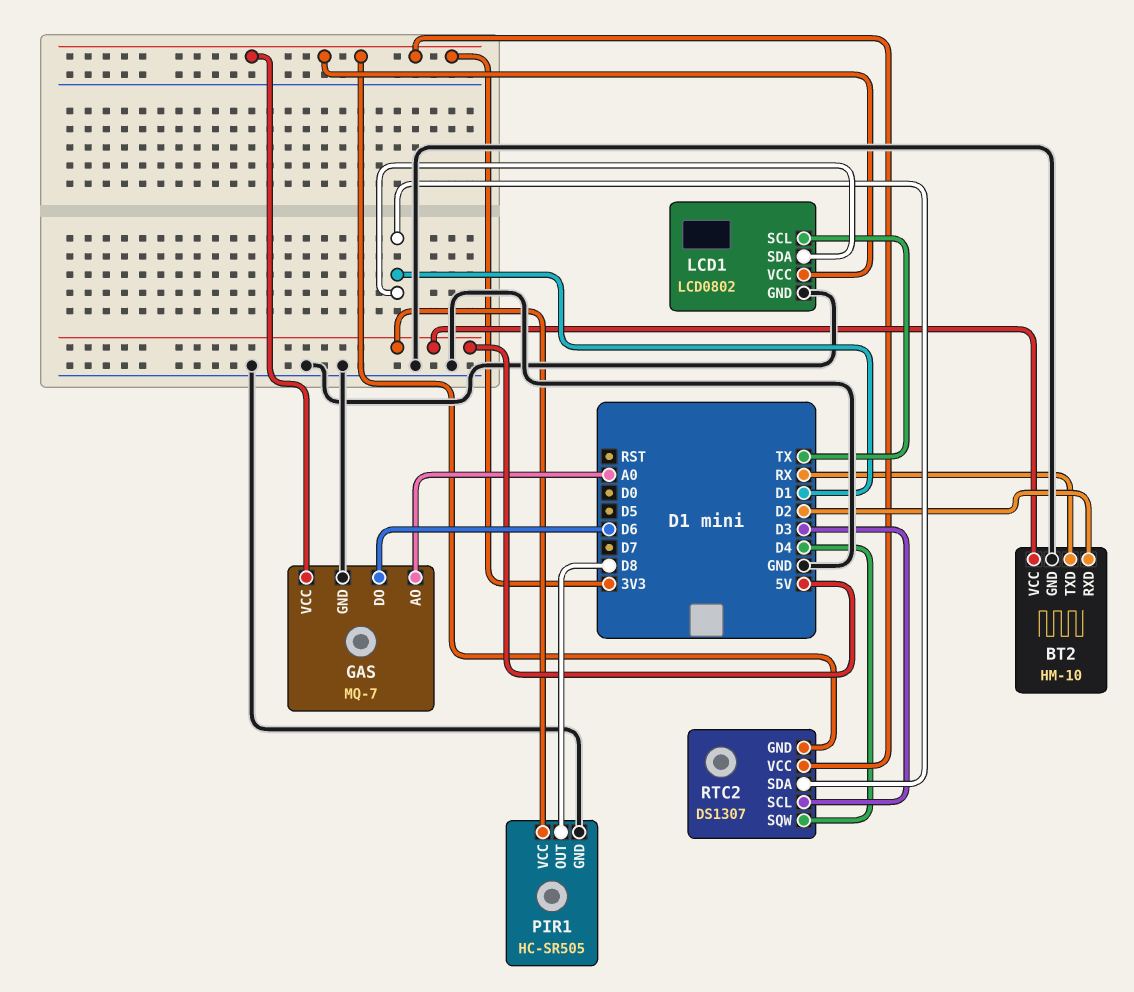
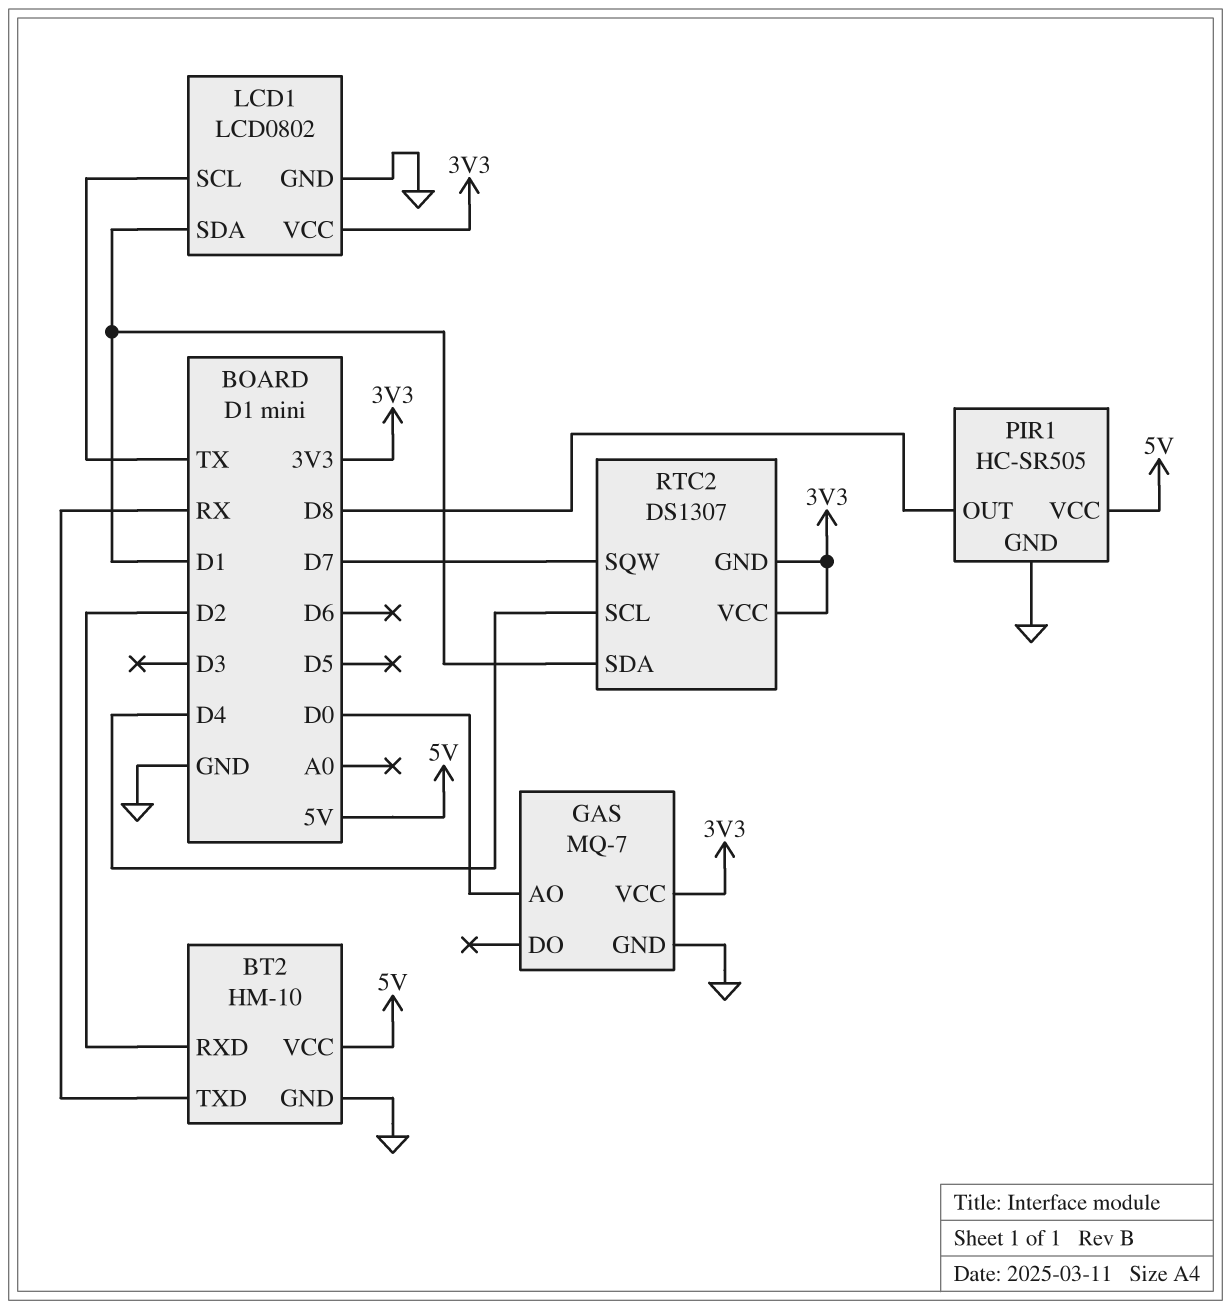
GAS pin AO: A0 -> D0
GAS pin DO: D6 -> none
RTC2 pin SCL: D3 -> D4
RTC2 pin SQW: D4 -> D7

